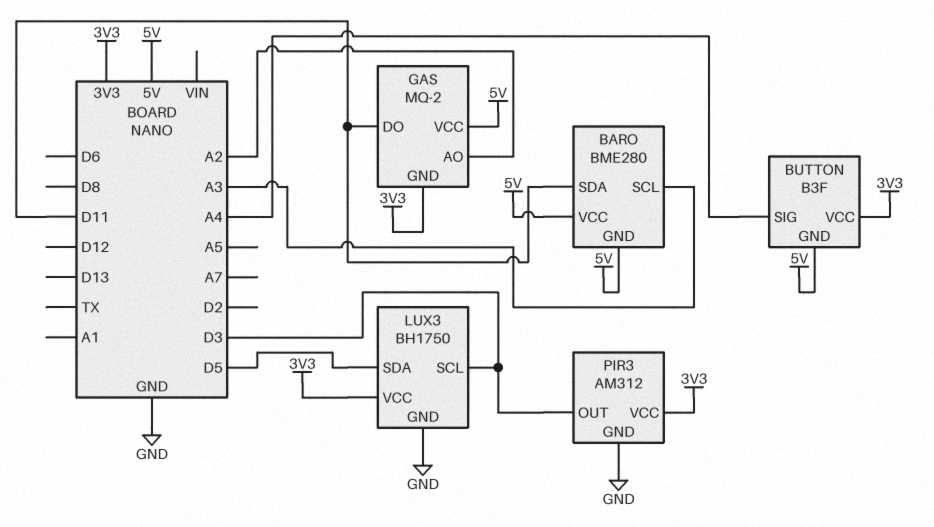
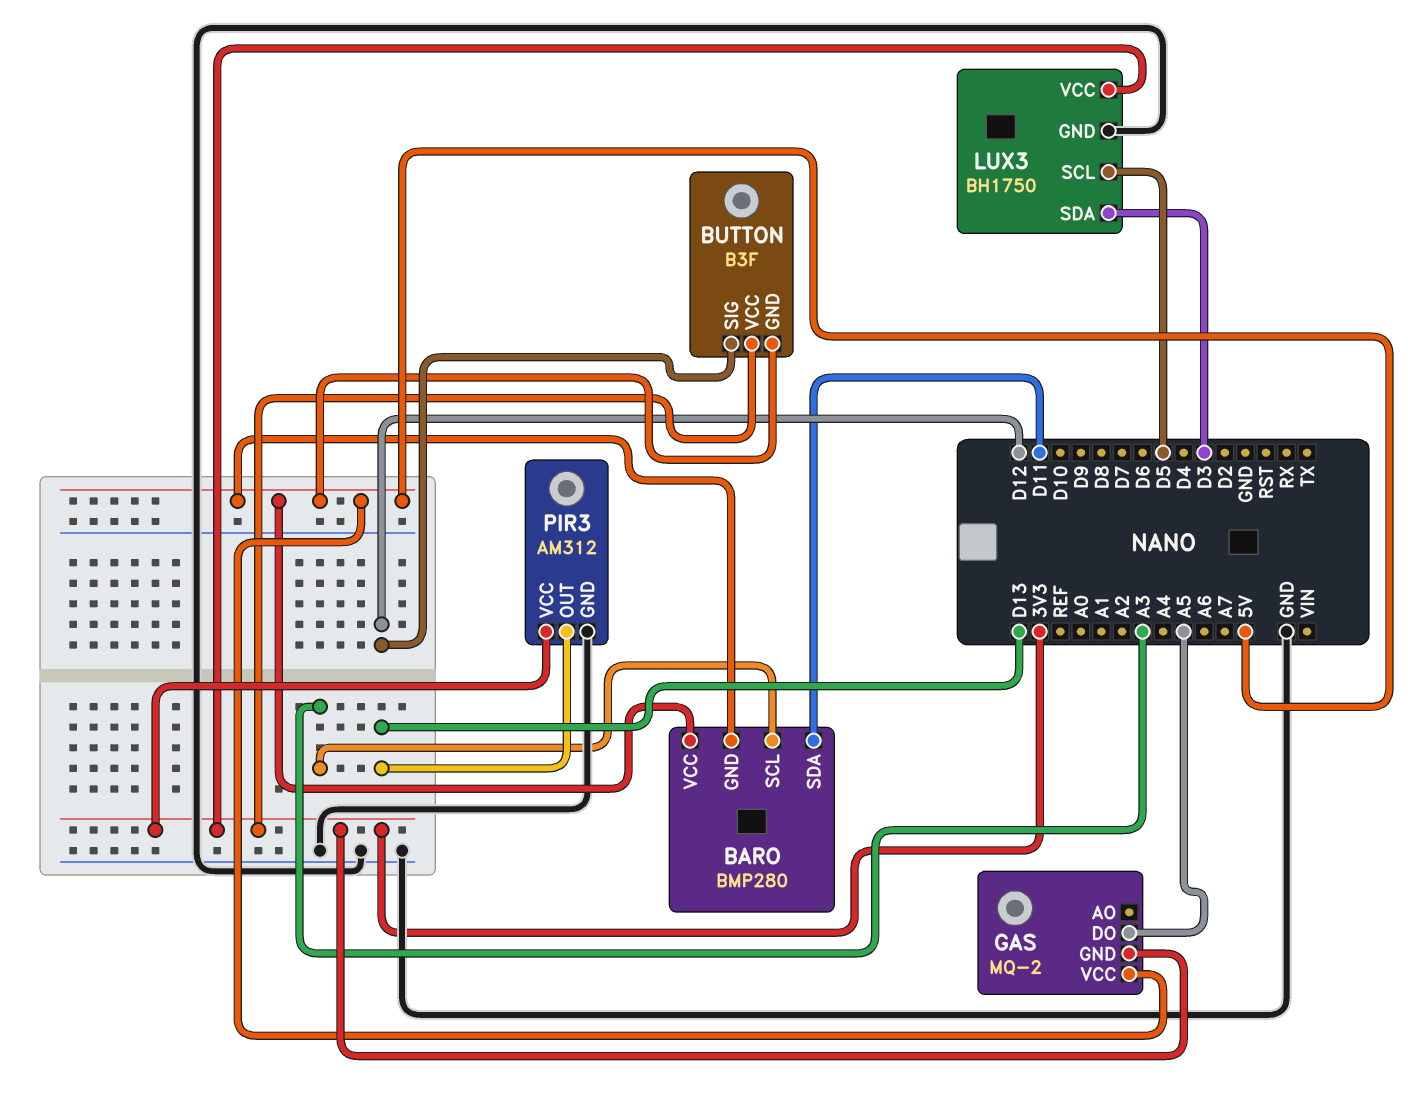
BARO: BME280 -> BMP280
BUTTON pin SIG: A4 -> D12
GAS pin AO: A2 -> none
GAS pin DO: D11 -> A5
LUX3 pin SCL: D3 -> D5
LUX3 pin SDA: D5 -> D3
PIR3 pin OUT: D3 -> D13

